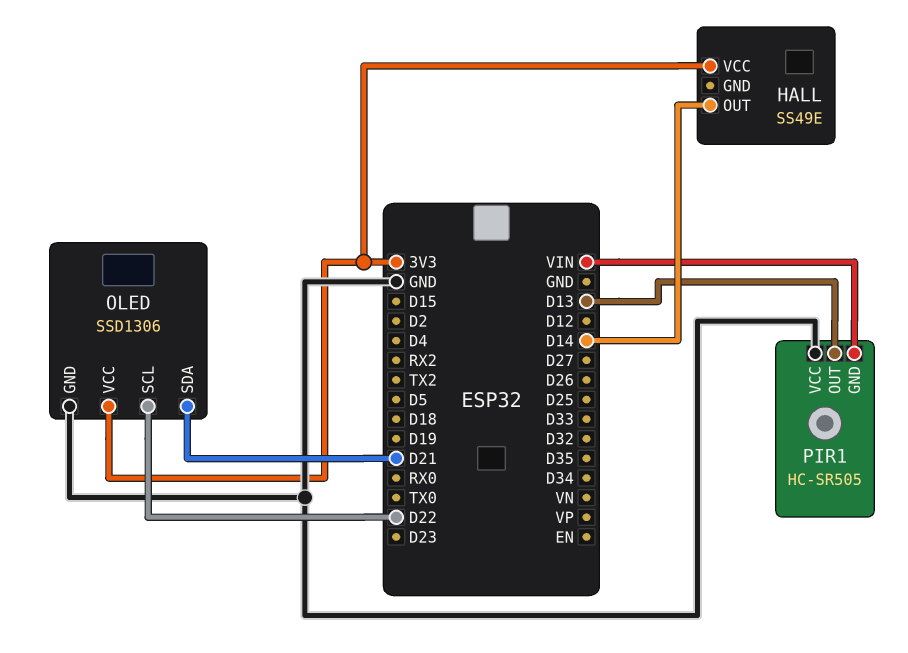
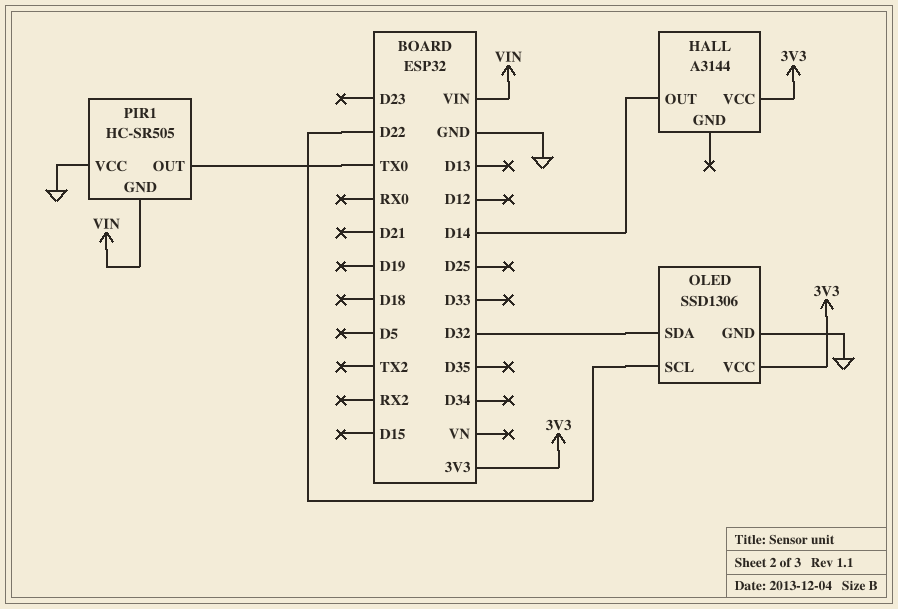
HALL: SS49E -> A3144
OLED pin SDA: D21 -> D32
PIR1 pin OUT: D13 -> TX0

